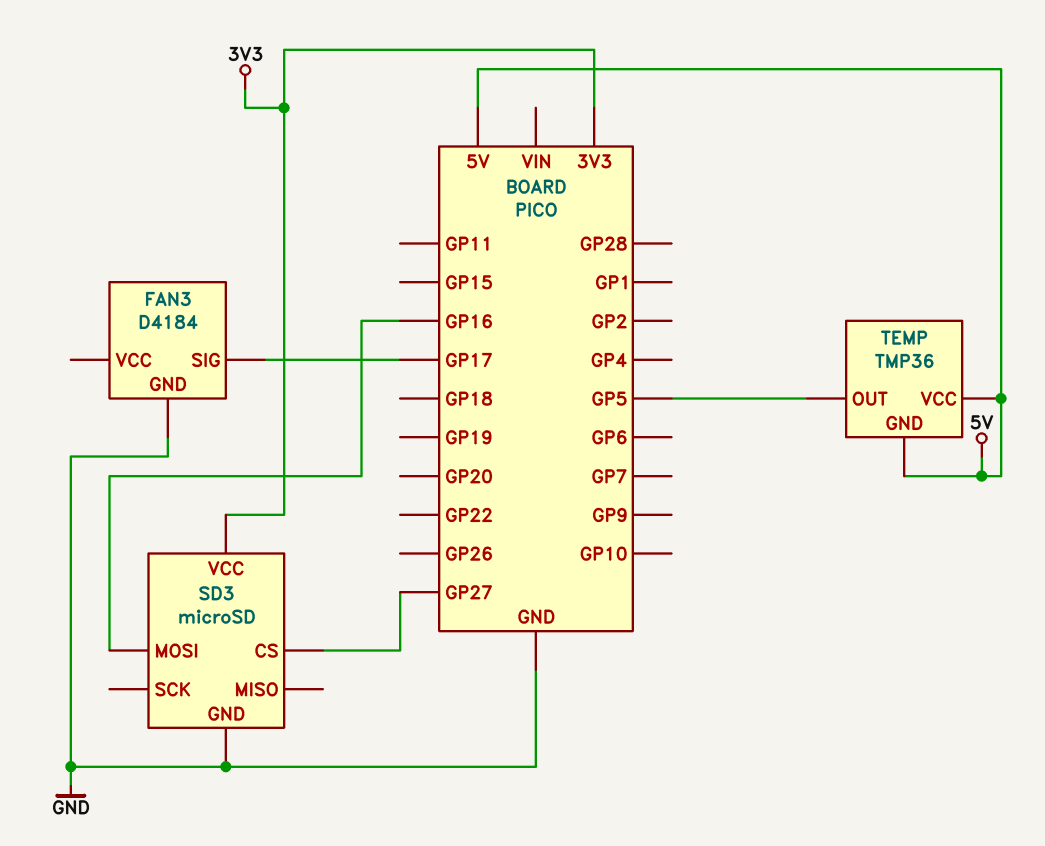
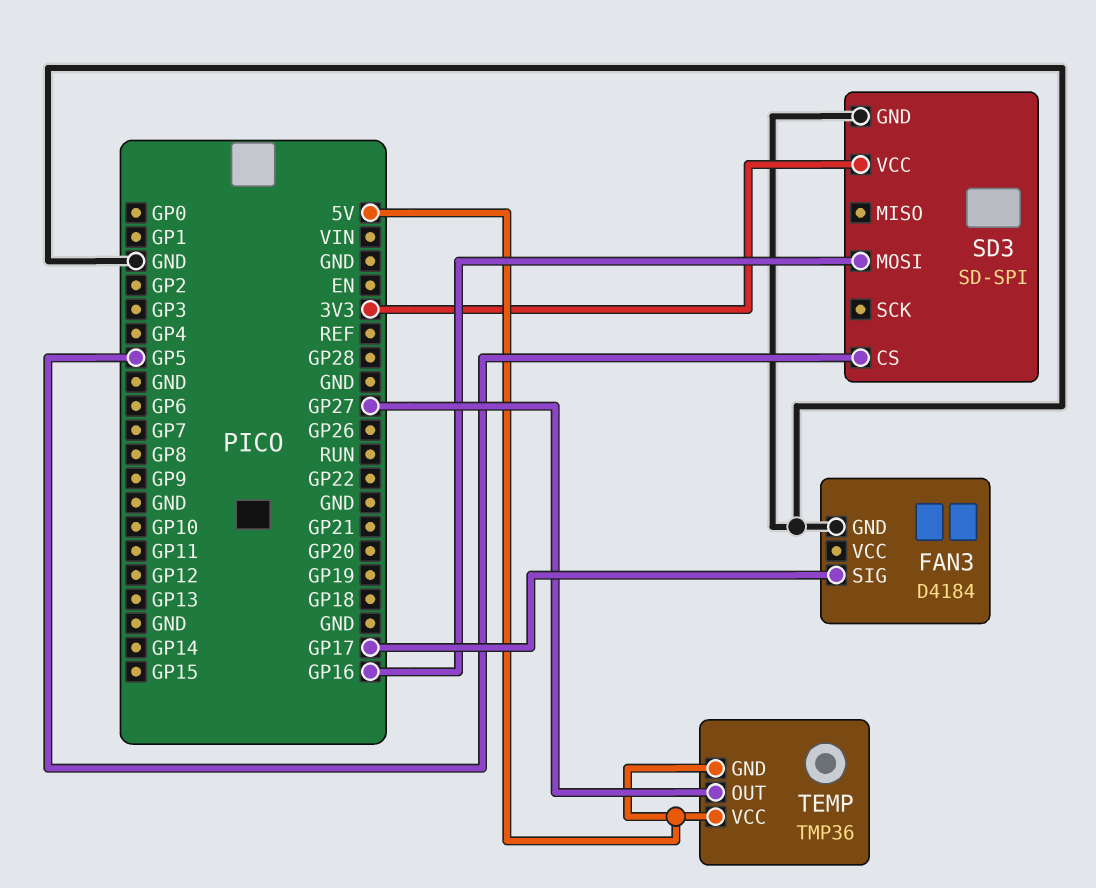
SD3: microSD -> SD-SPI
SD3 pin CS: GP27 -> GP5
TEMP pin OUT: GP5 -> GP27

